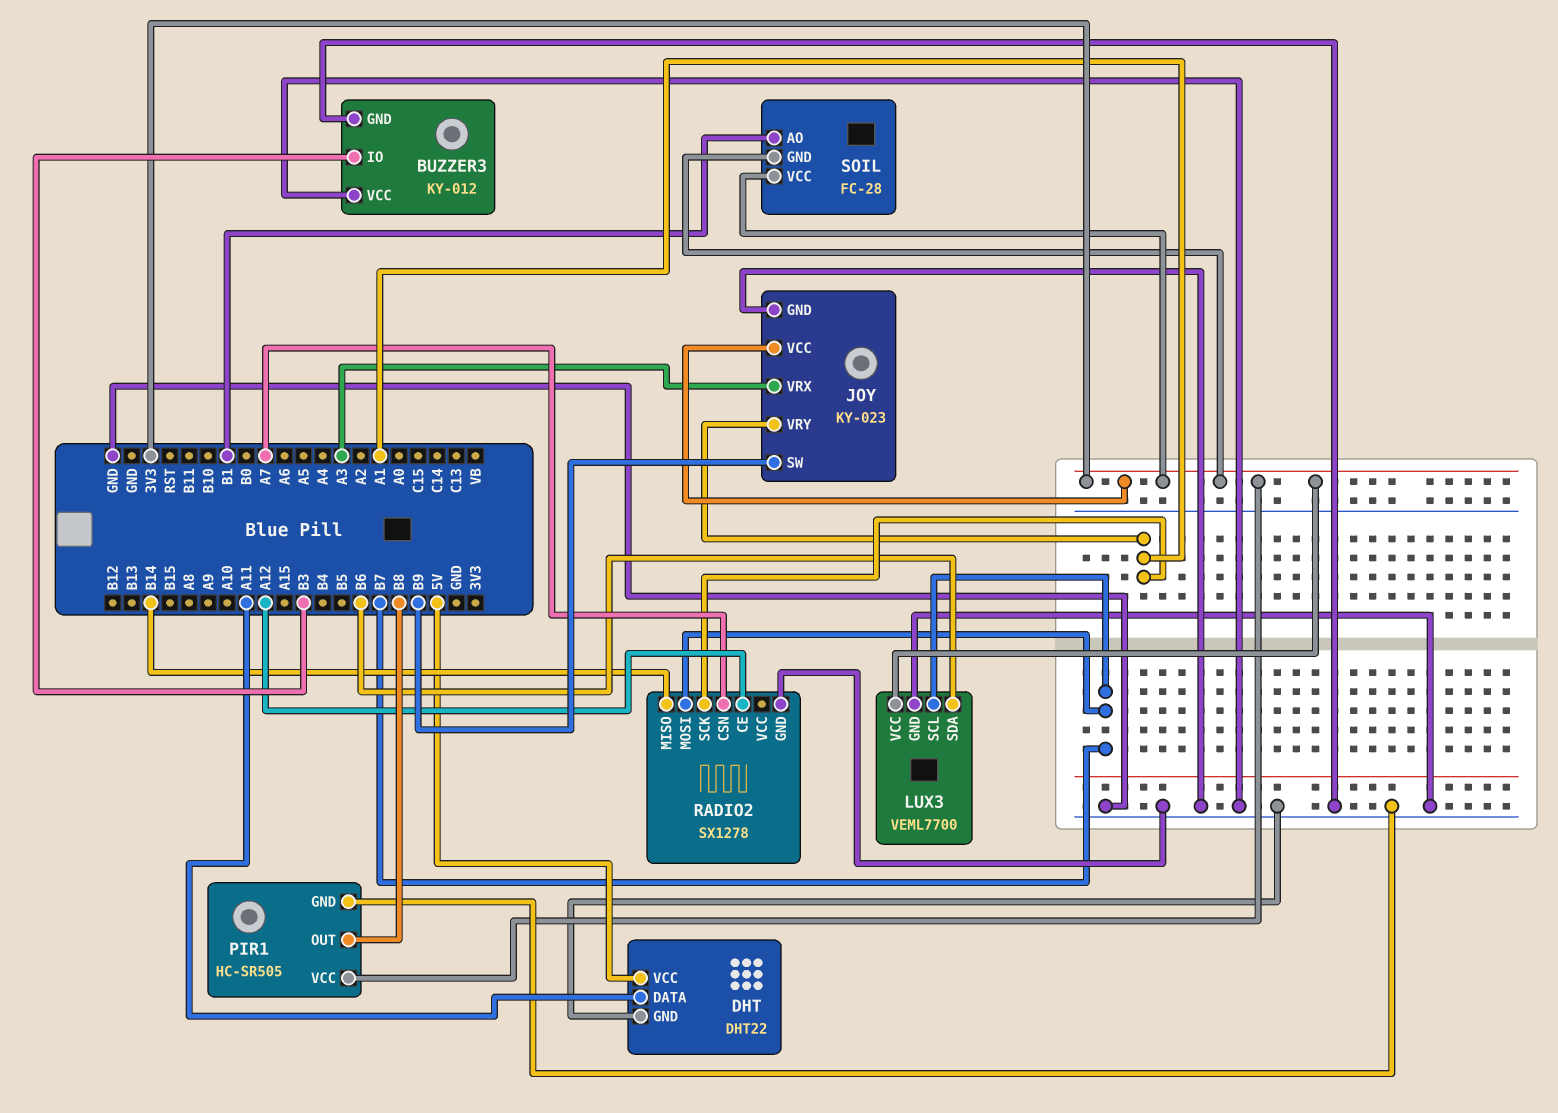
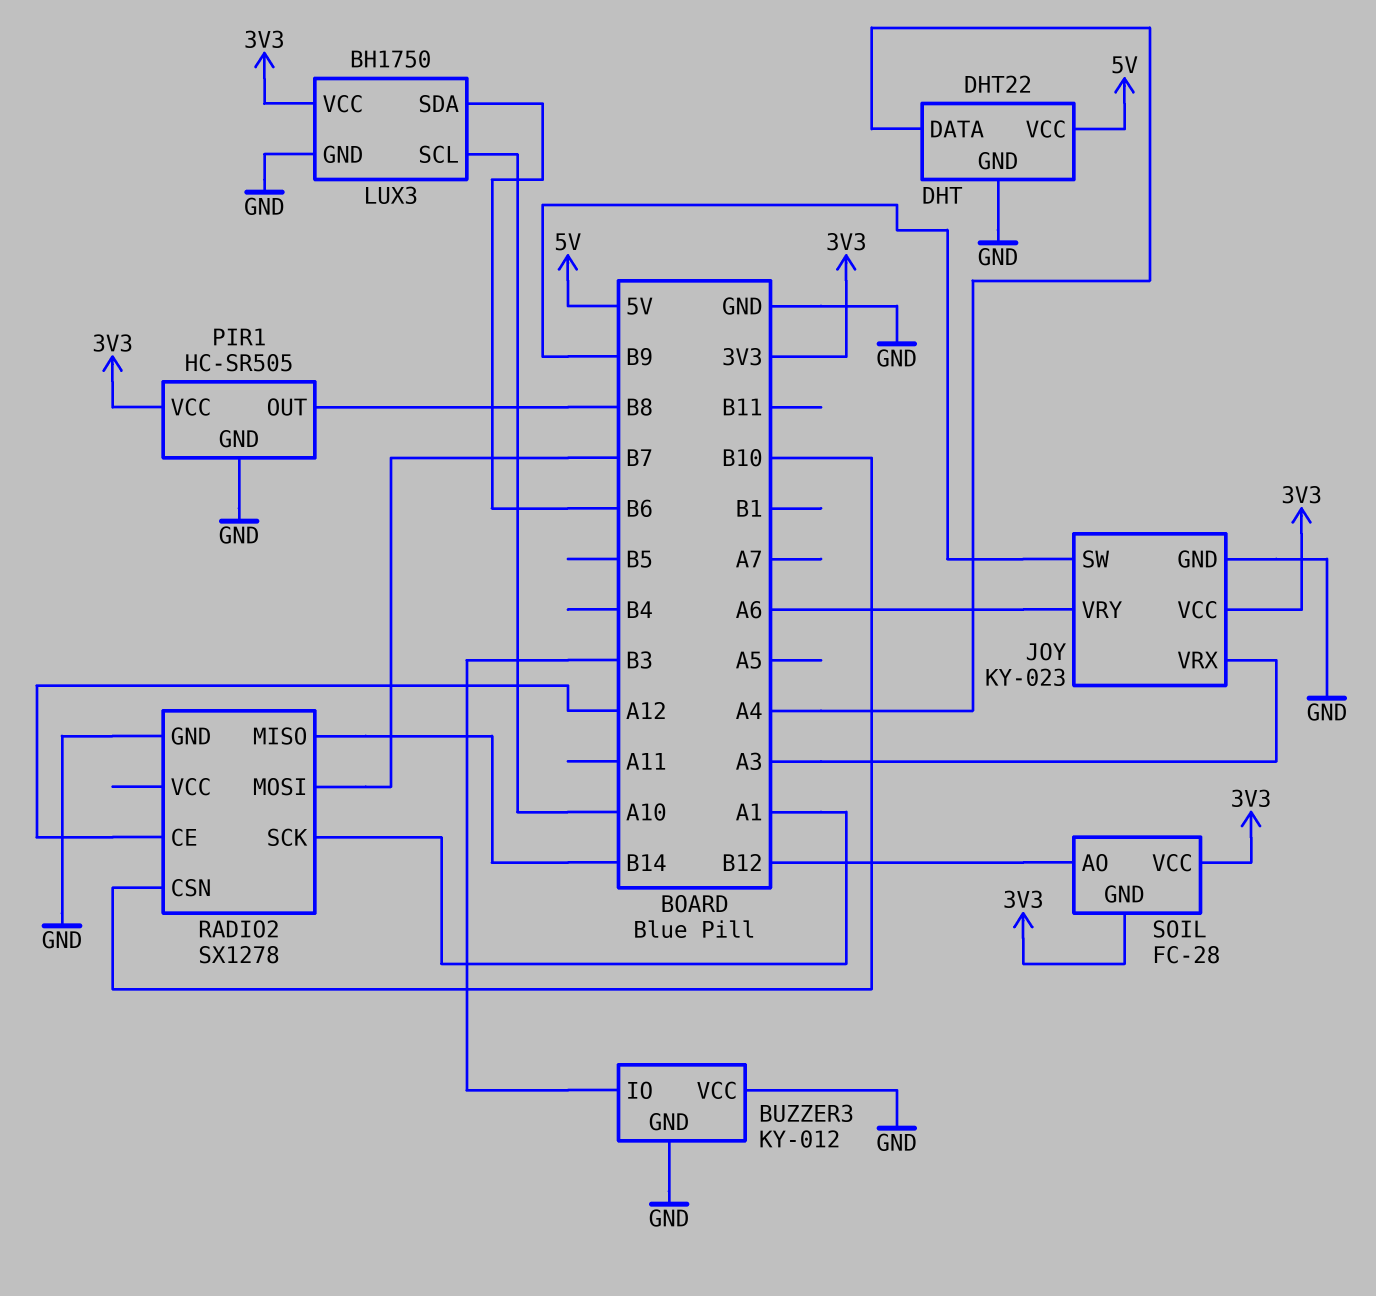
DHT pin DATA: A11 -> A4
JOY pin VRY: A1 -> A6
LUX3: VEML7700 -> BH1750
LUX3 pin SCL: B7 -> A10
RADIO2 pin CSN: A7 -> B10
SOIL pin AO: B1 -> B12

